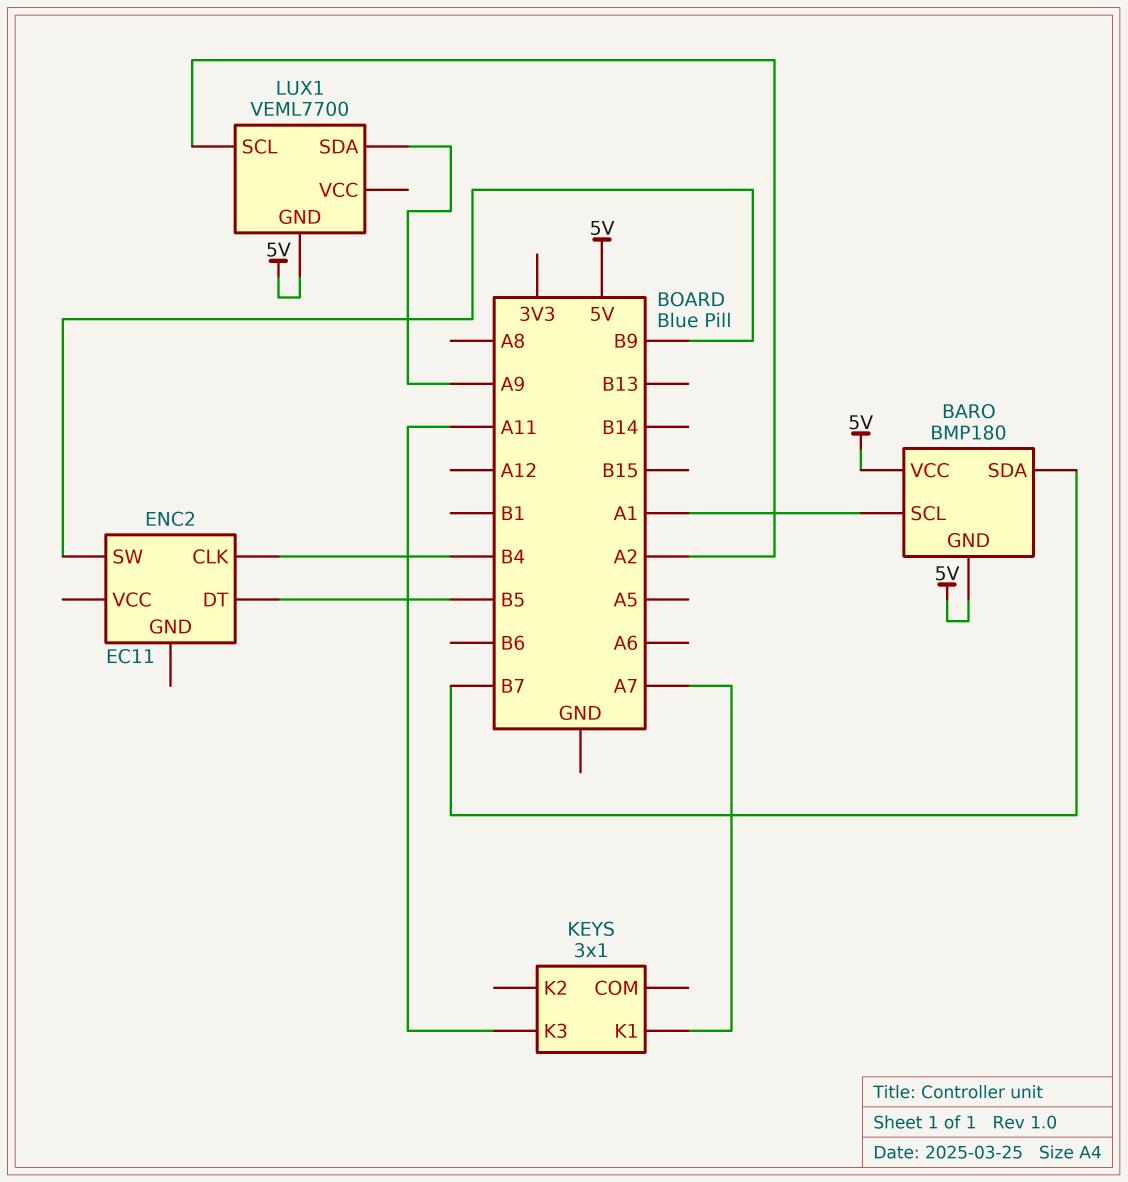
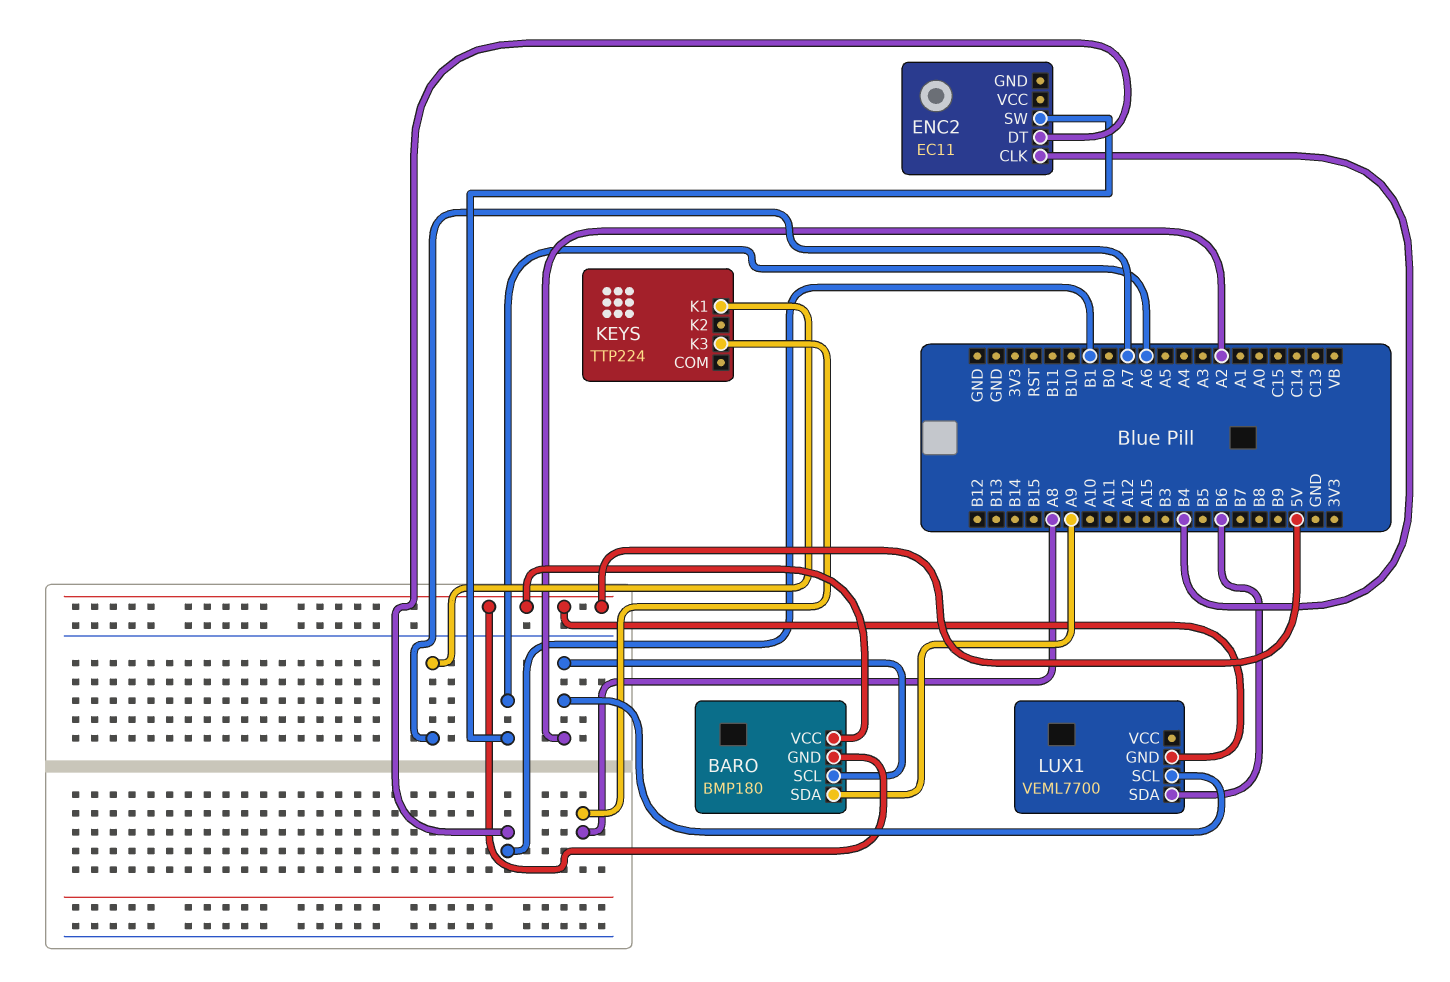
BARO pin SCL: A1 -> A2
BARO pin SDA: B7 -> A9
ENC2 pin DT: B5 -> B1
ENC2 pin SW: B9 -> A6
KEYS: 3x1 -> TTP224
KEYS pin K3: A11 -> A8
LUX1 pin SDA: A9 -> B6

